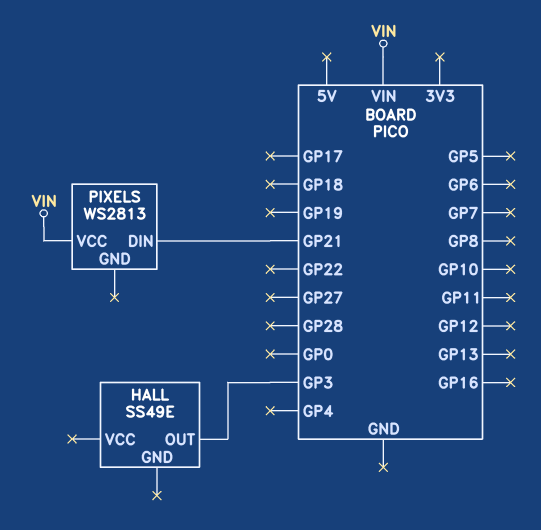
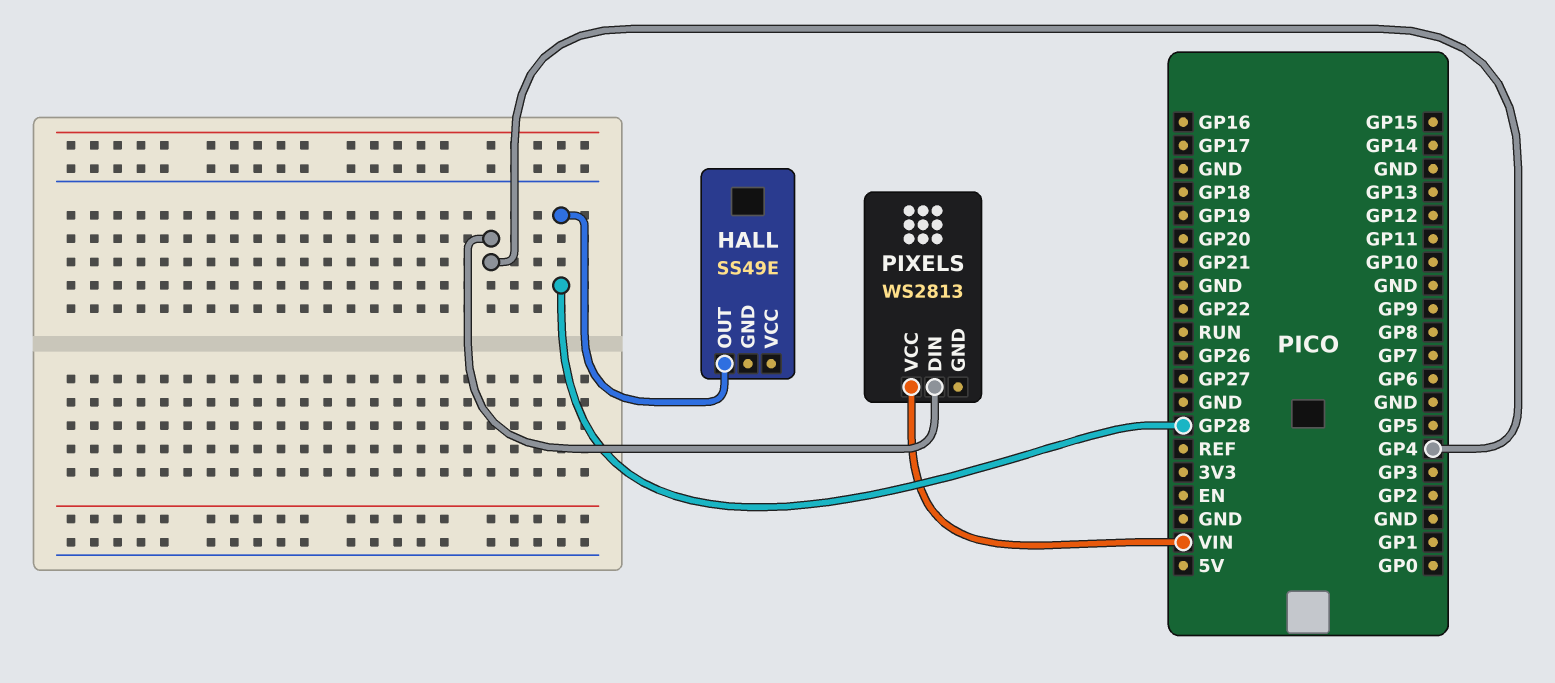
HALL pin OUT: GP3 -> GP28
PIXELS pin DIN: GP21 -> GP4

